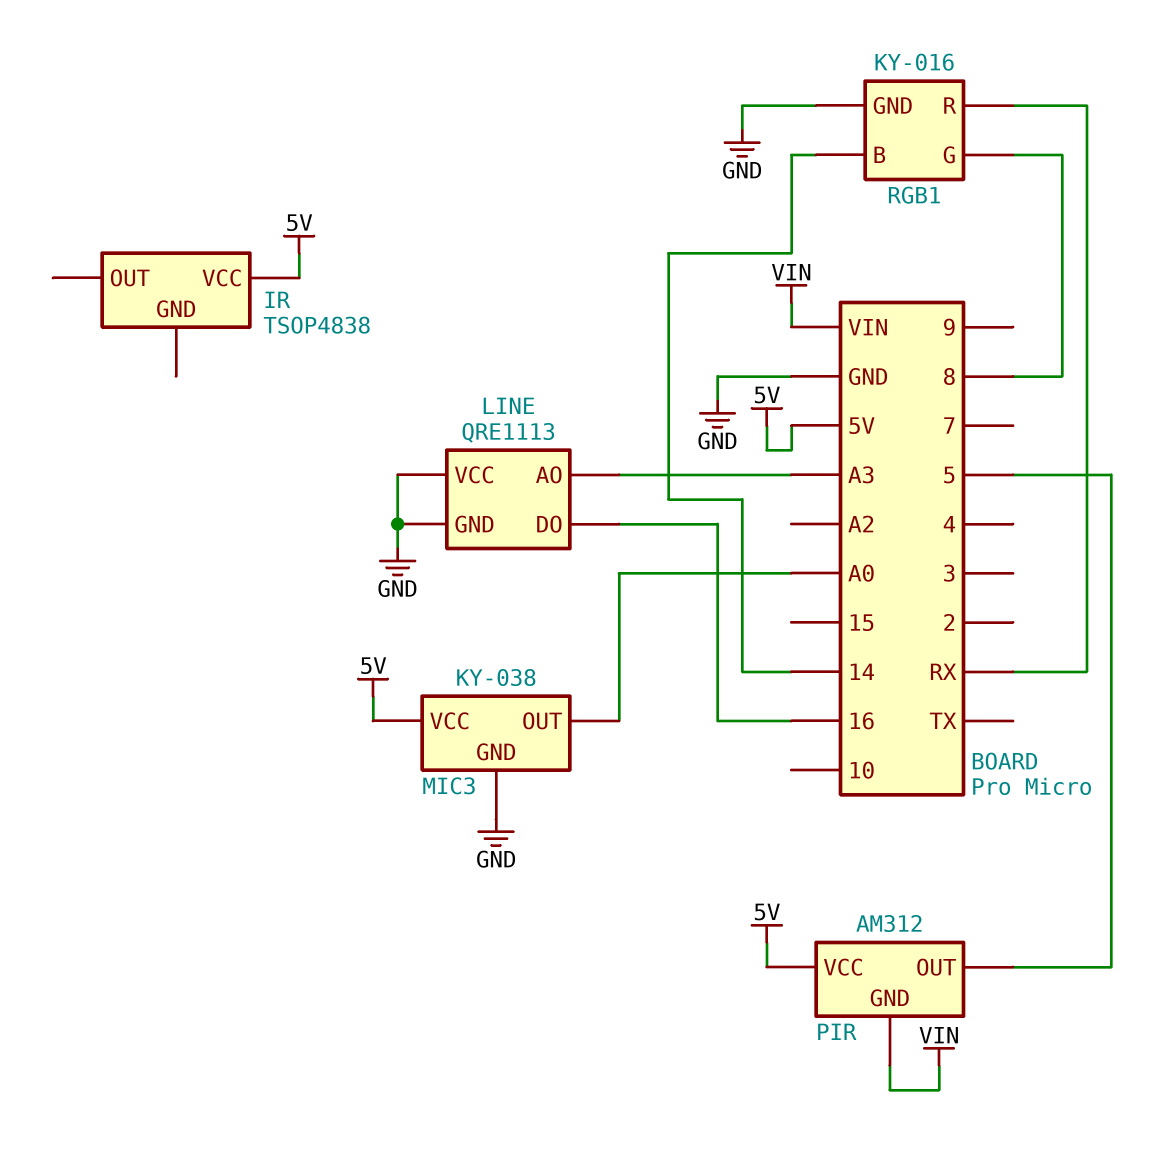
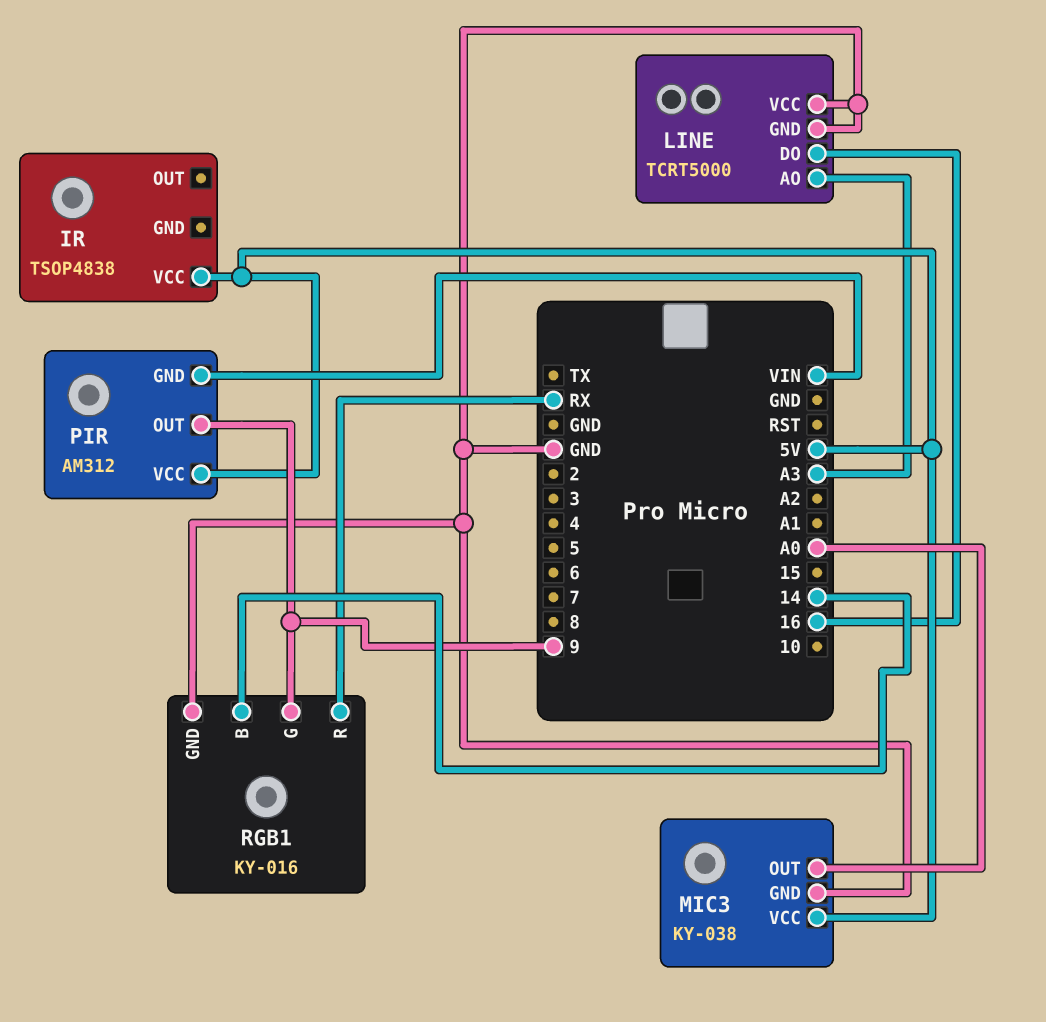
LINE: QRE1113 -> TCRT5000
PIR pin OUT: 5 -> 9
RGB1 pin G: 8 -> 9

